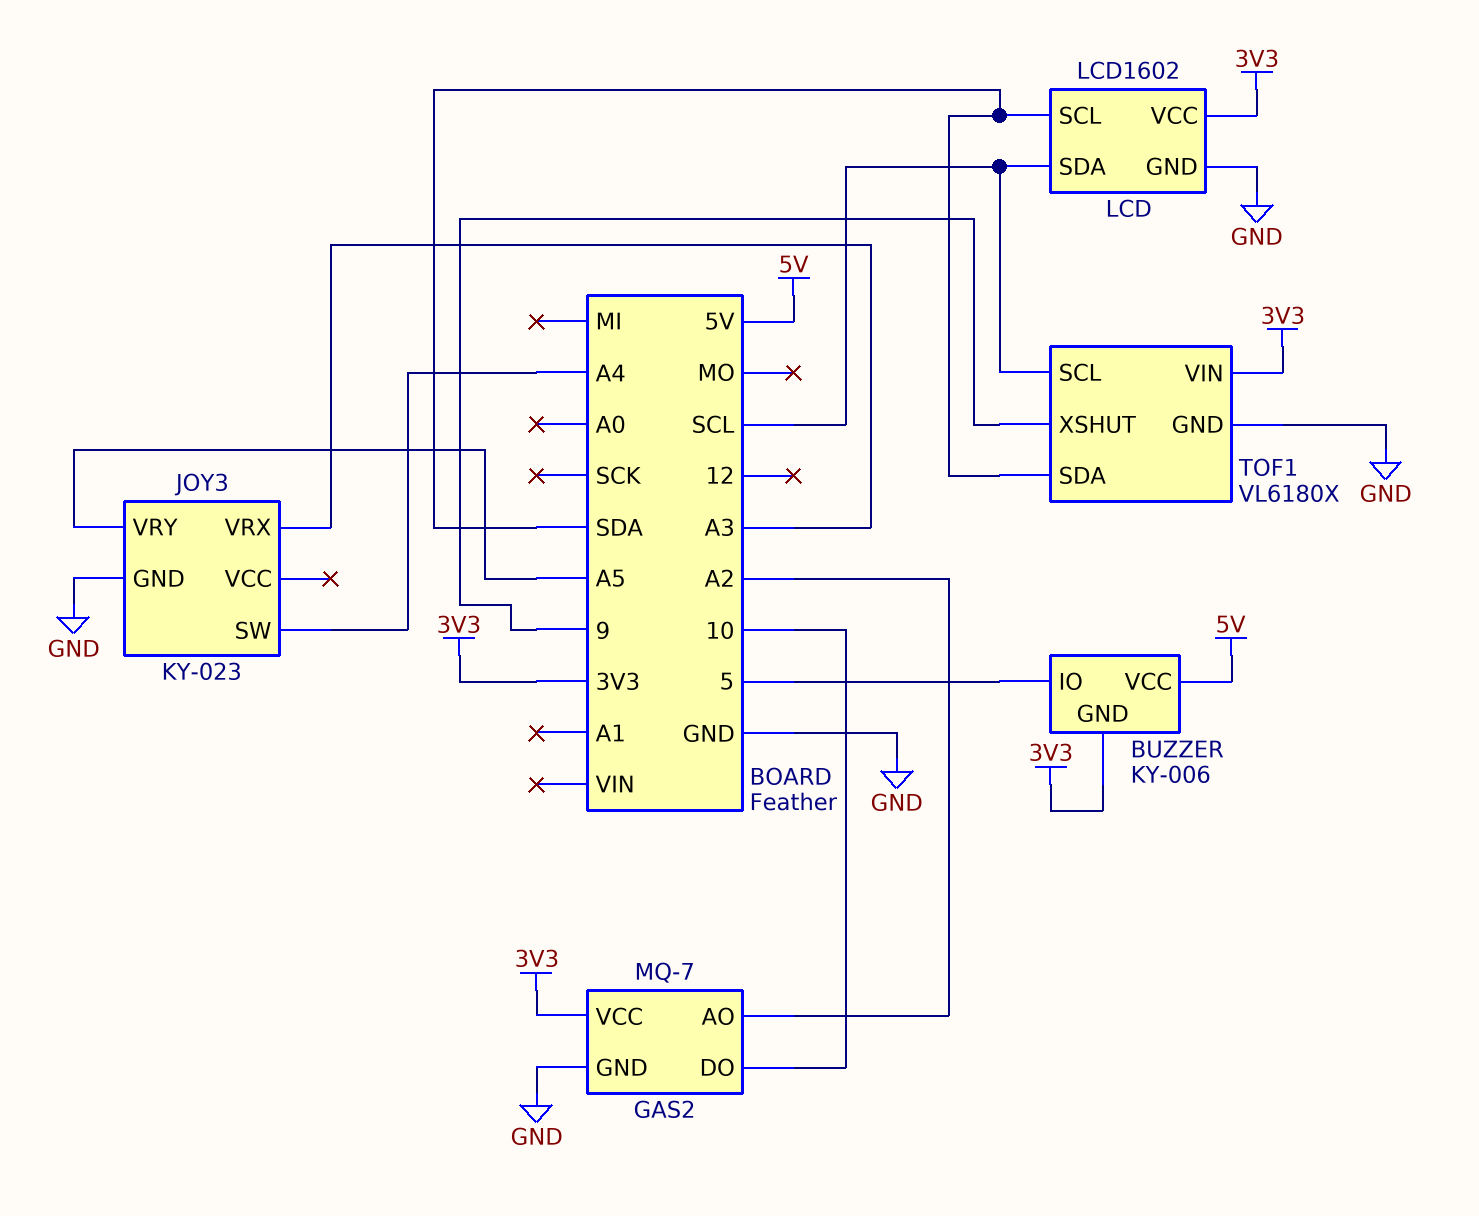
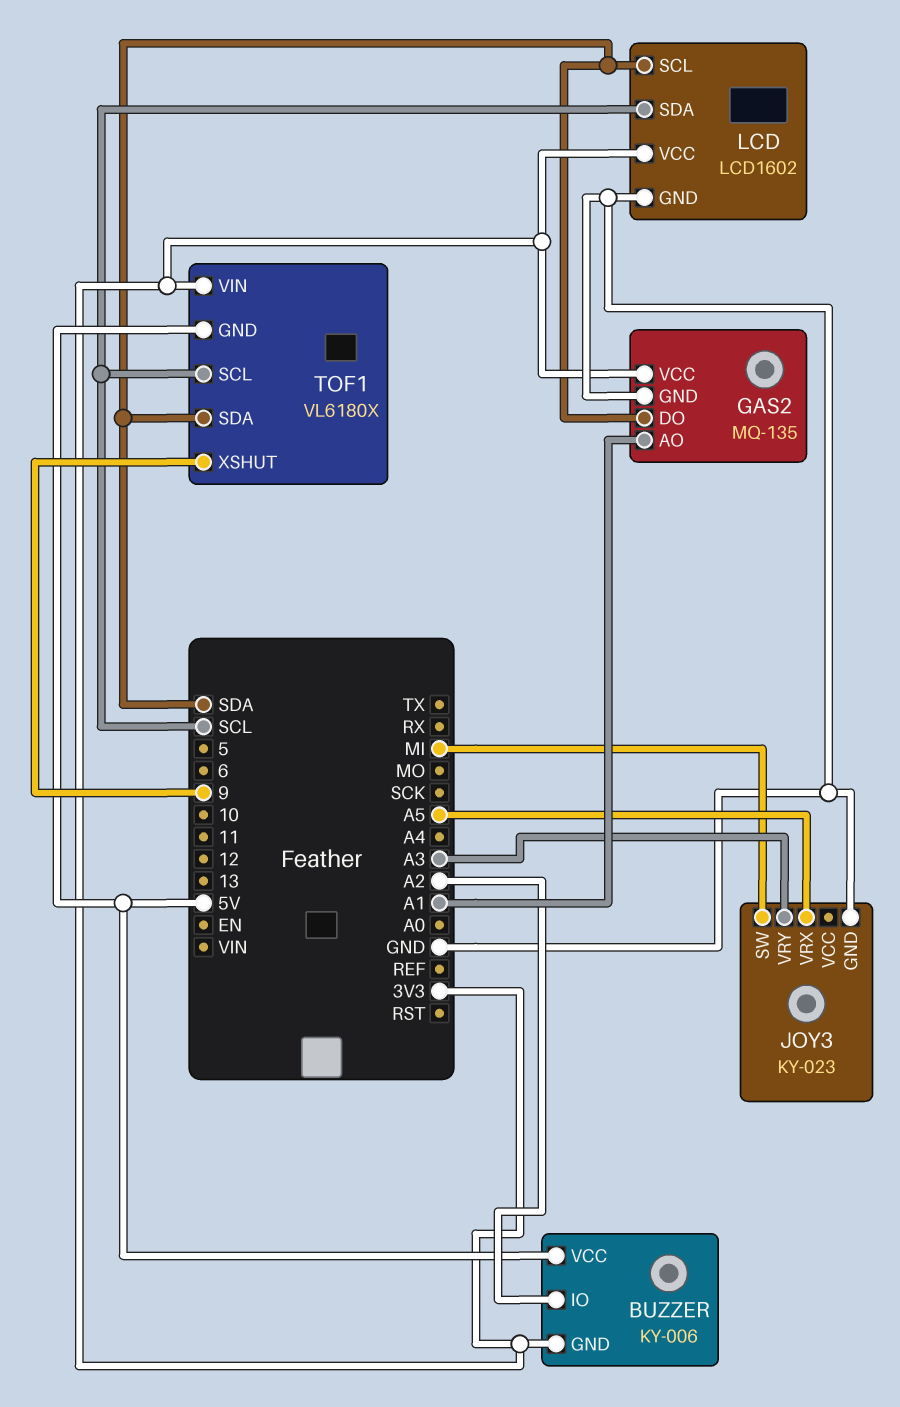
BUZZER pin IO: 5 -> A2
GAS2: MQ-7 -> MQ-135
GAS2 pin AO: A2 -> A1
GAS2 pin DO: 10 -> SDA
JOY3 pin SW: A4 -> MI
JOY3 pin VRX: A3 -> A5
JOY3 pin VRY: A5 -> A3
TOF1 pin GND: GND -> 5V

